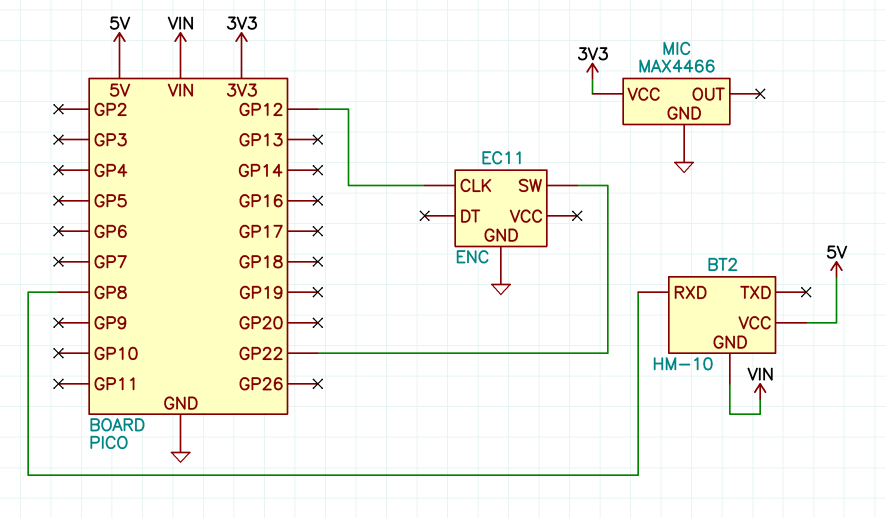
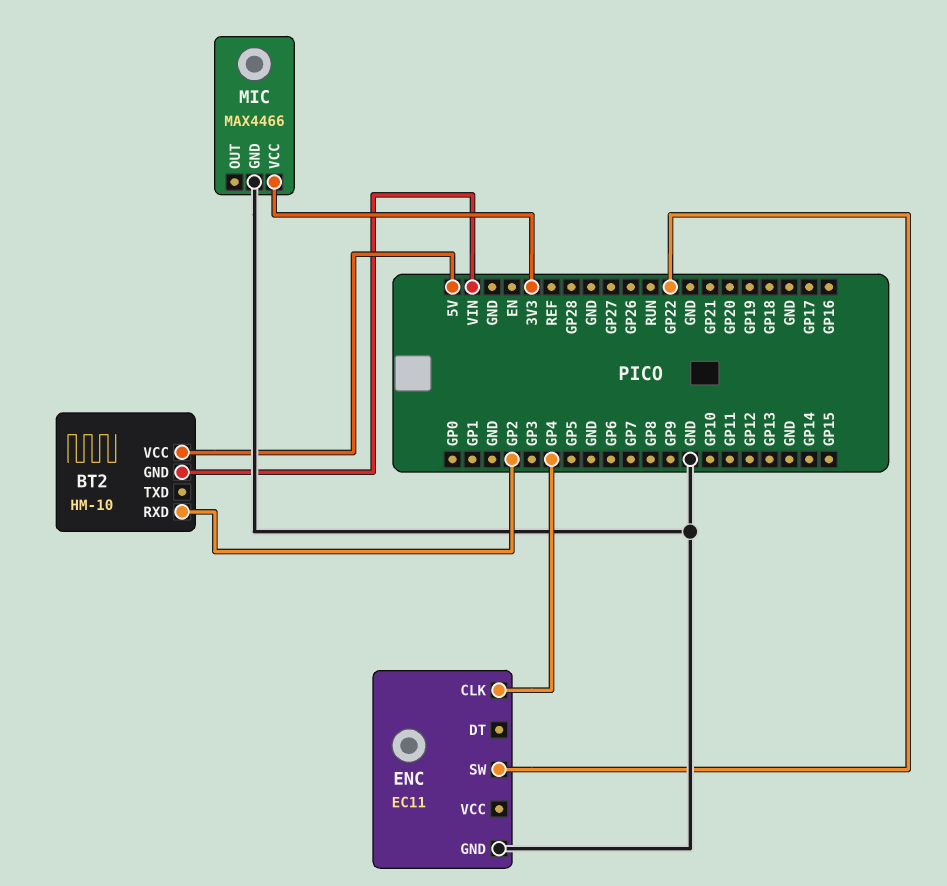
BT2 pin RXD: GP8 -> GP2
ENC pin CLK: GP12 -> GP4

